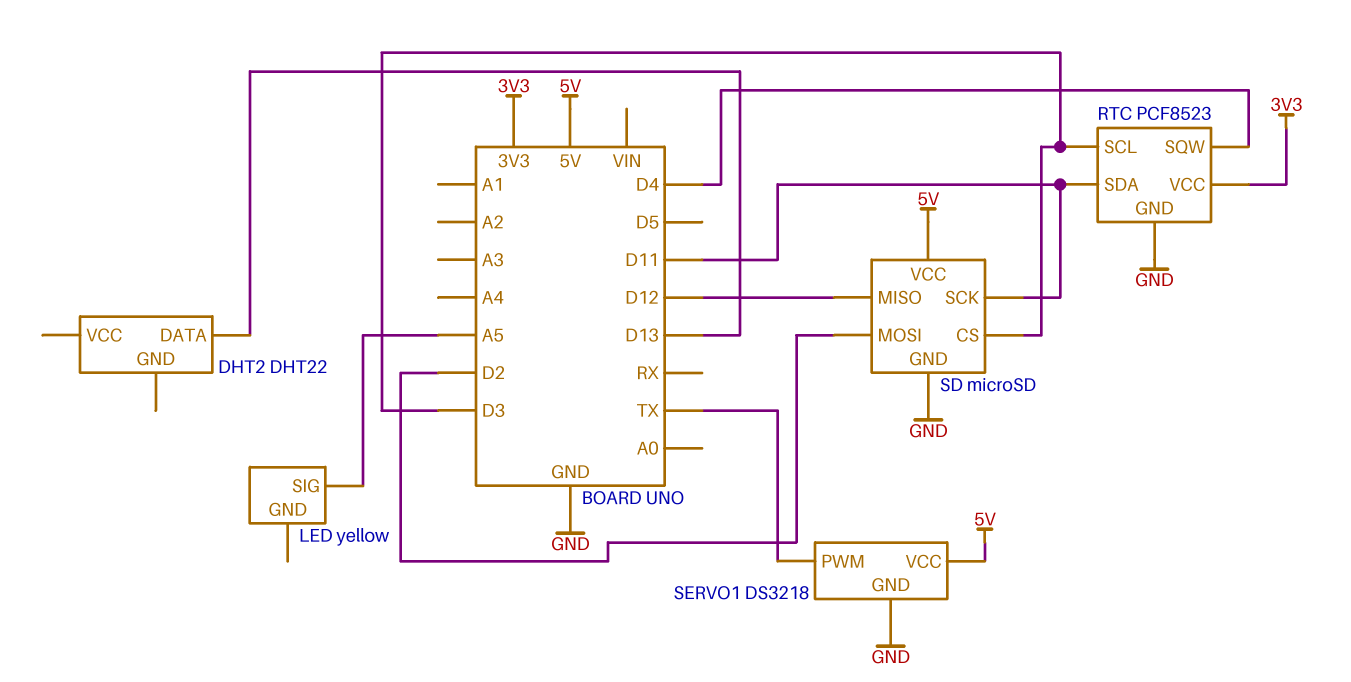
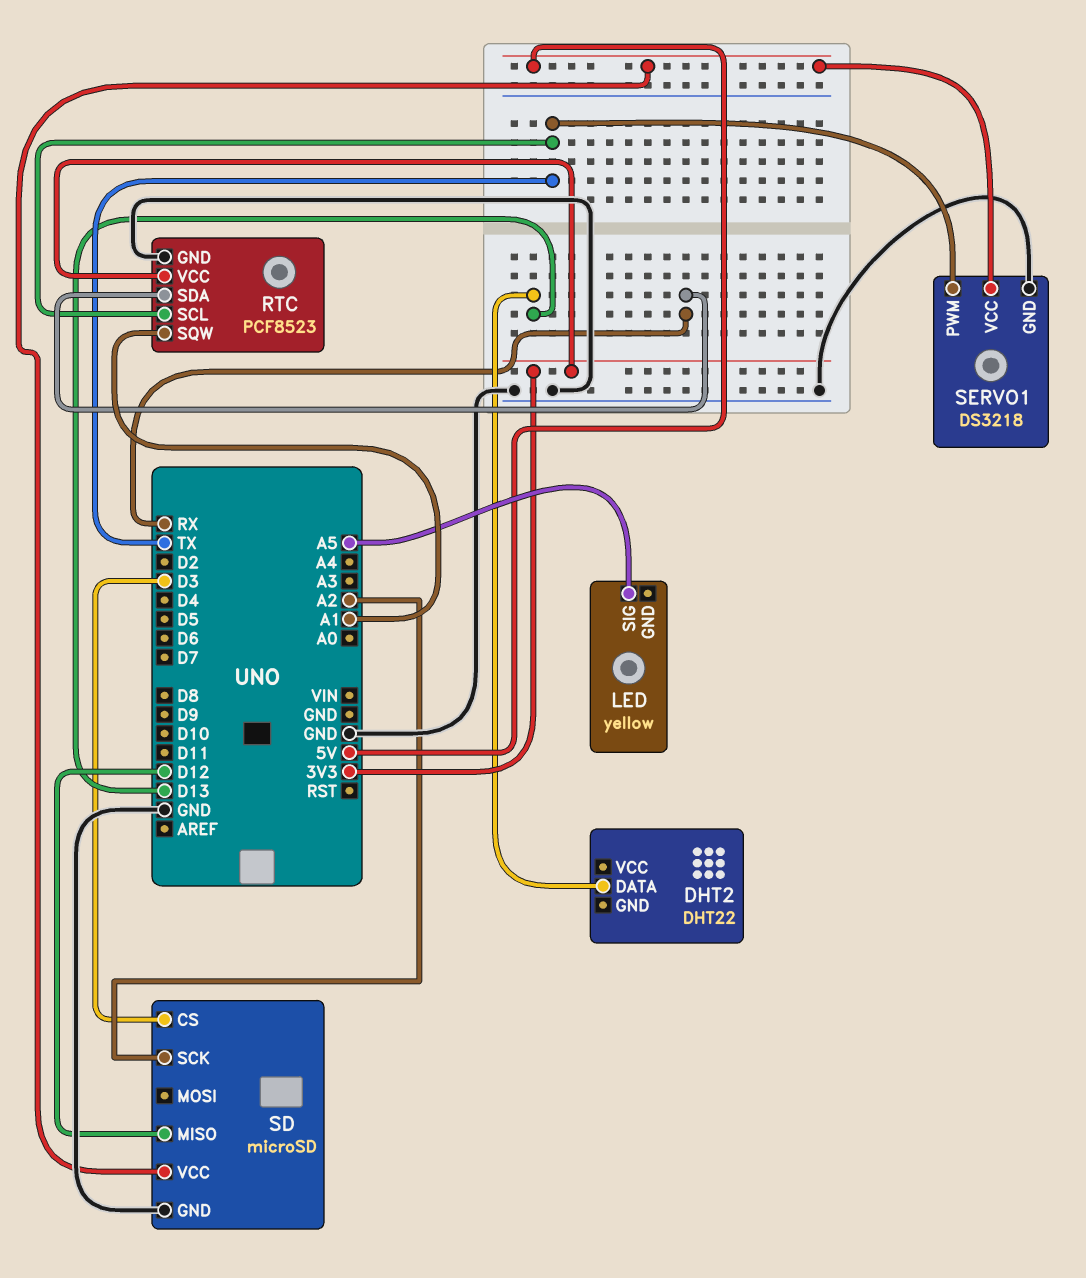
RTC pin SCL: D3 -> TX
RTC pin SDA: D11 -> RX
RTC pin SQW: D4 -> A1
SD pin MOSI: D2 -> none
SD pin SCK: D11 -> A2

